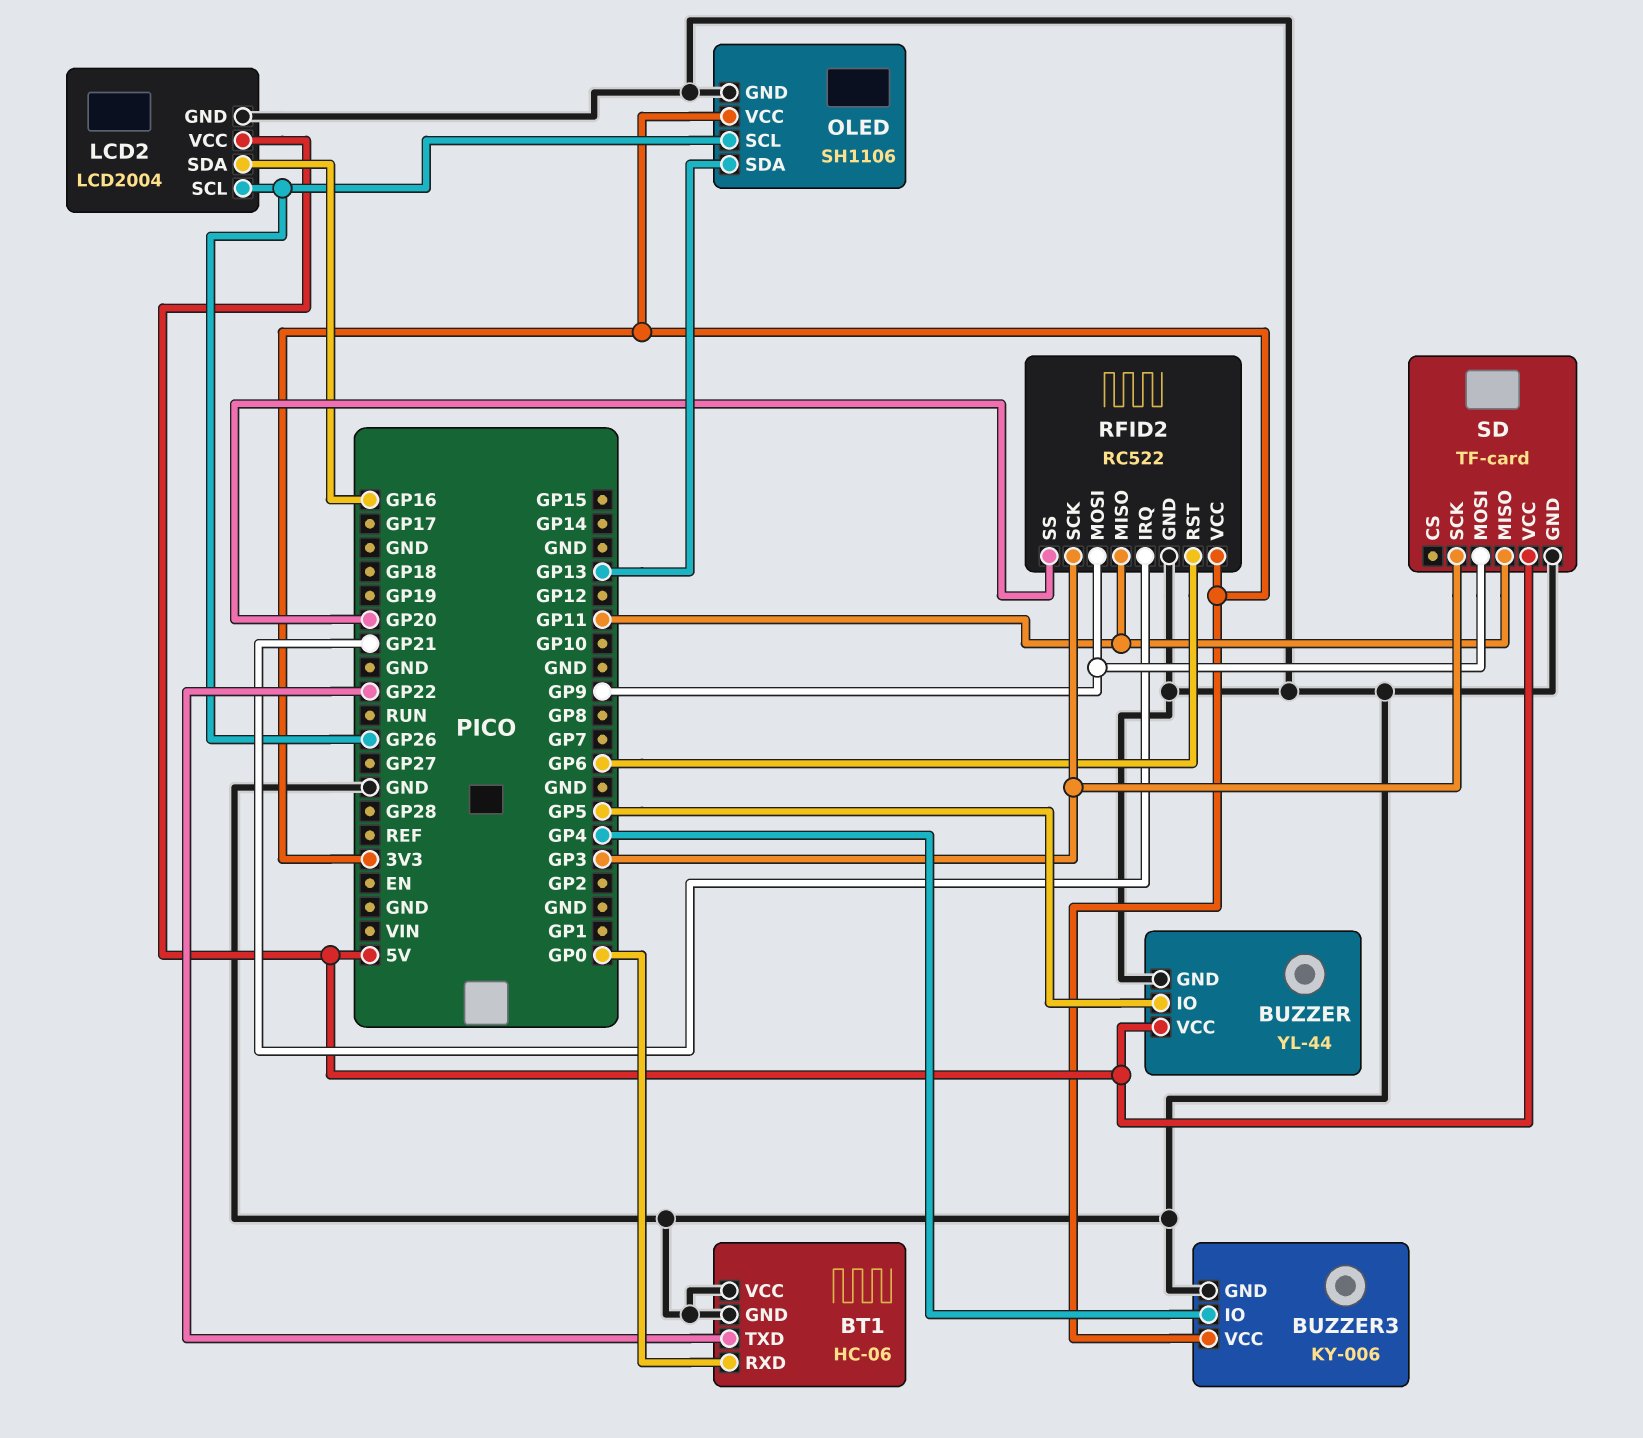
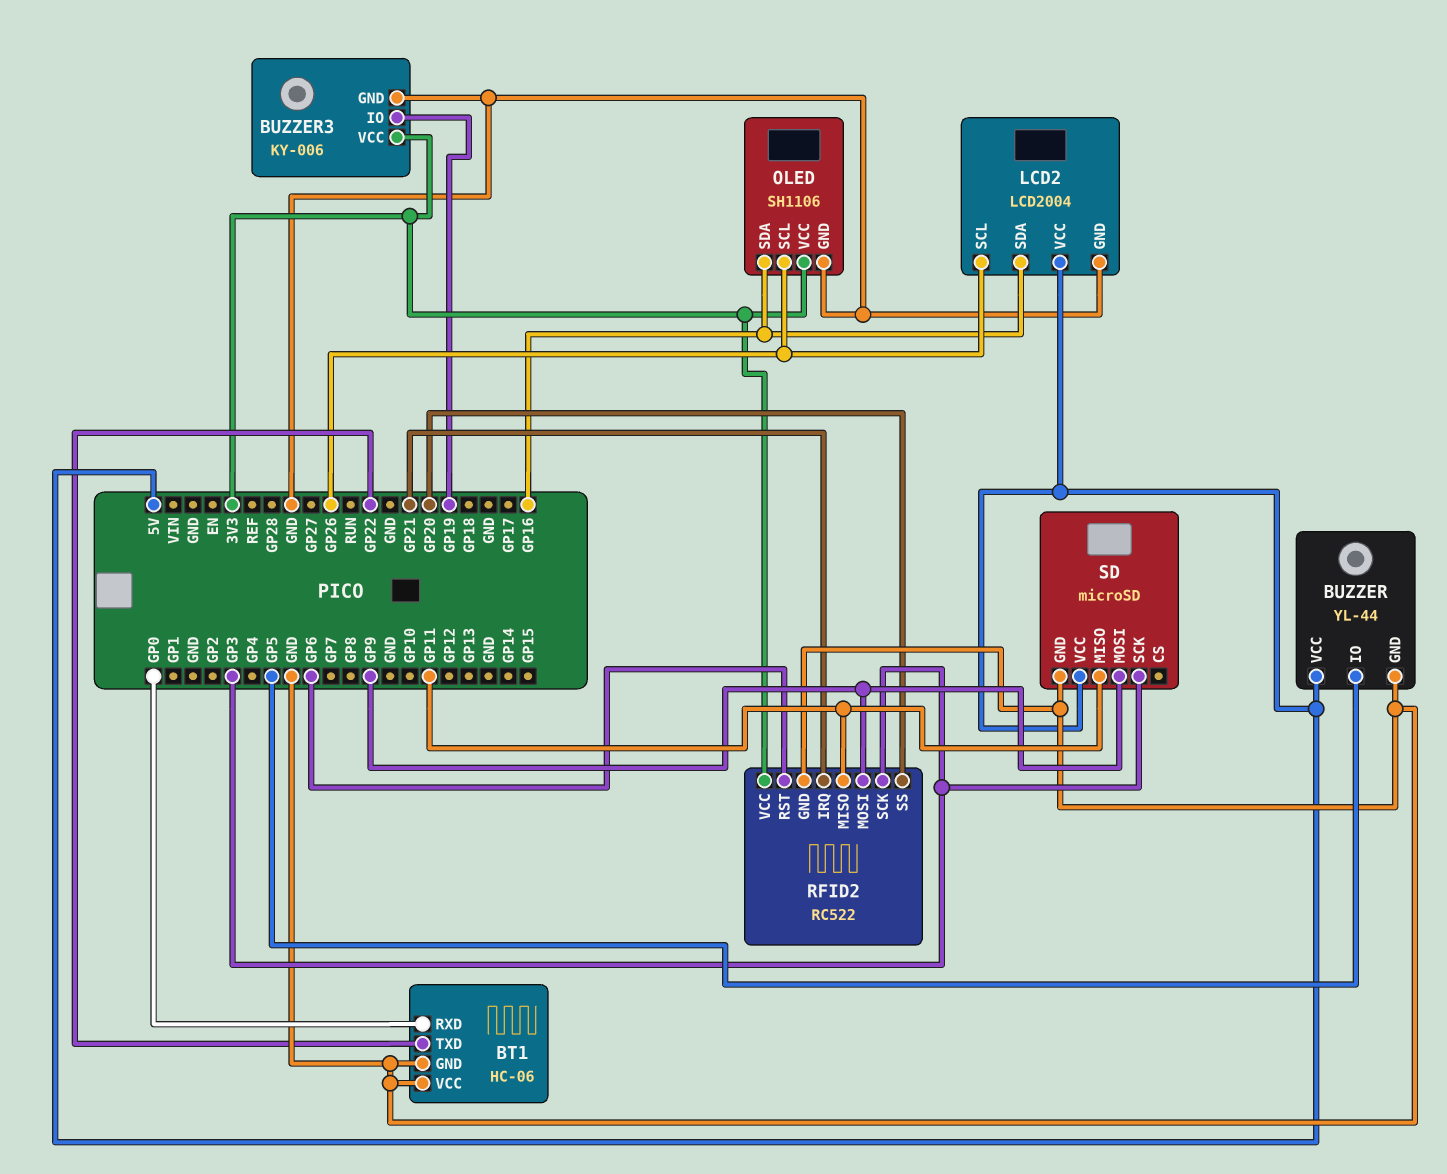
BUZZER3 pin IO: GP4 -> GP19
OLED pin SDA: GP13 -> GP16
SD: TF-card -> microSD

